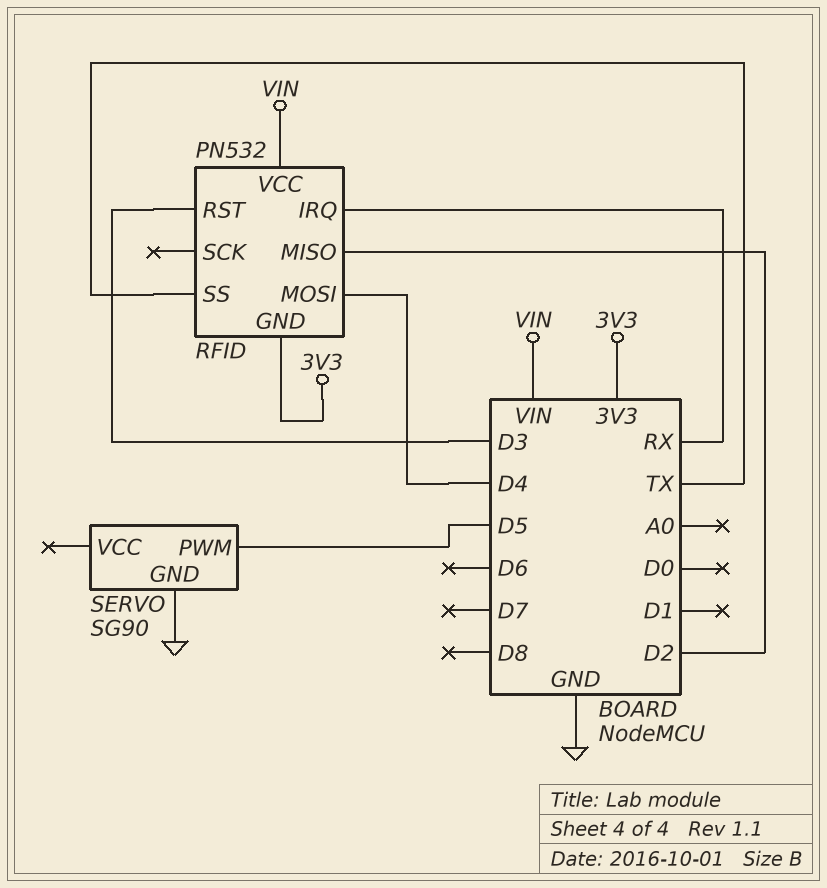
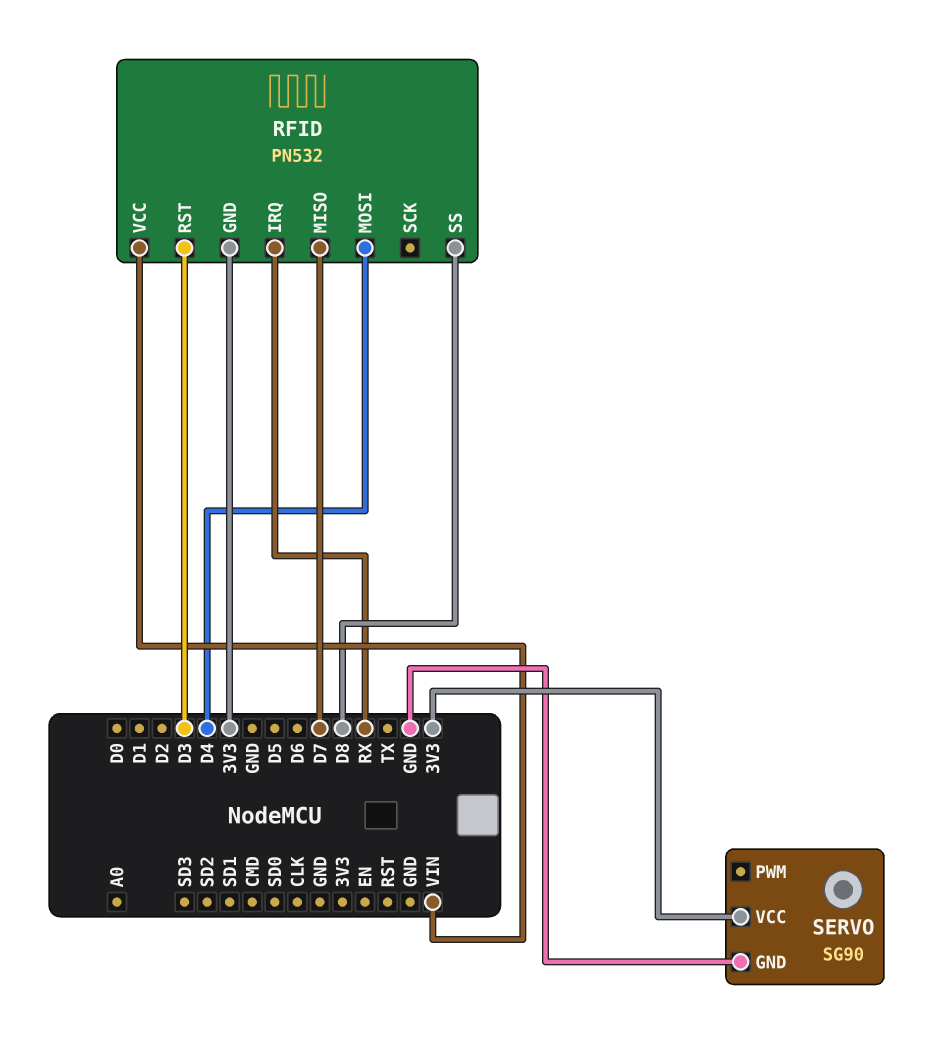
RFID pin MISO: D2 -> D7
RFID pin SS: TX -> D8
SERVO pin PWM: D5 -> none
SERVO pin VCC: none -> 3V3

